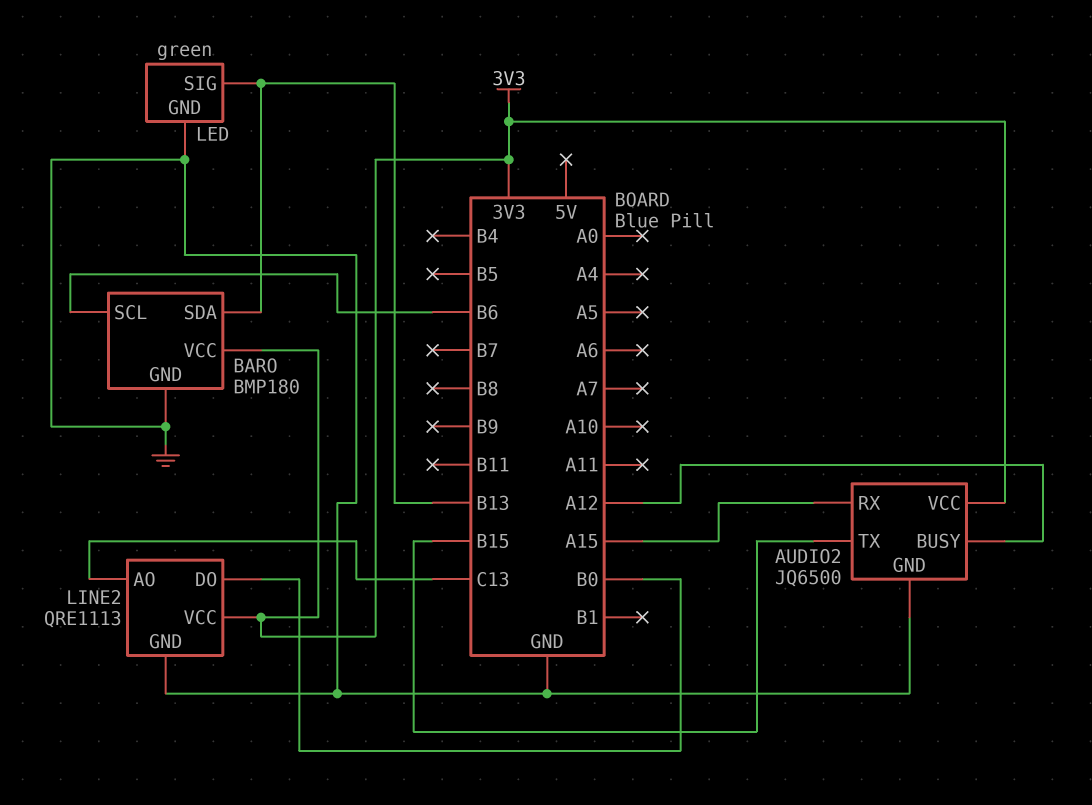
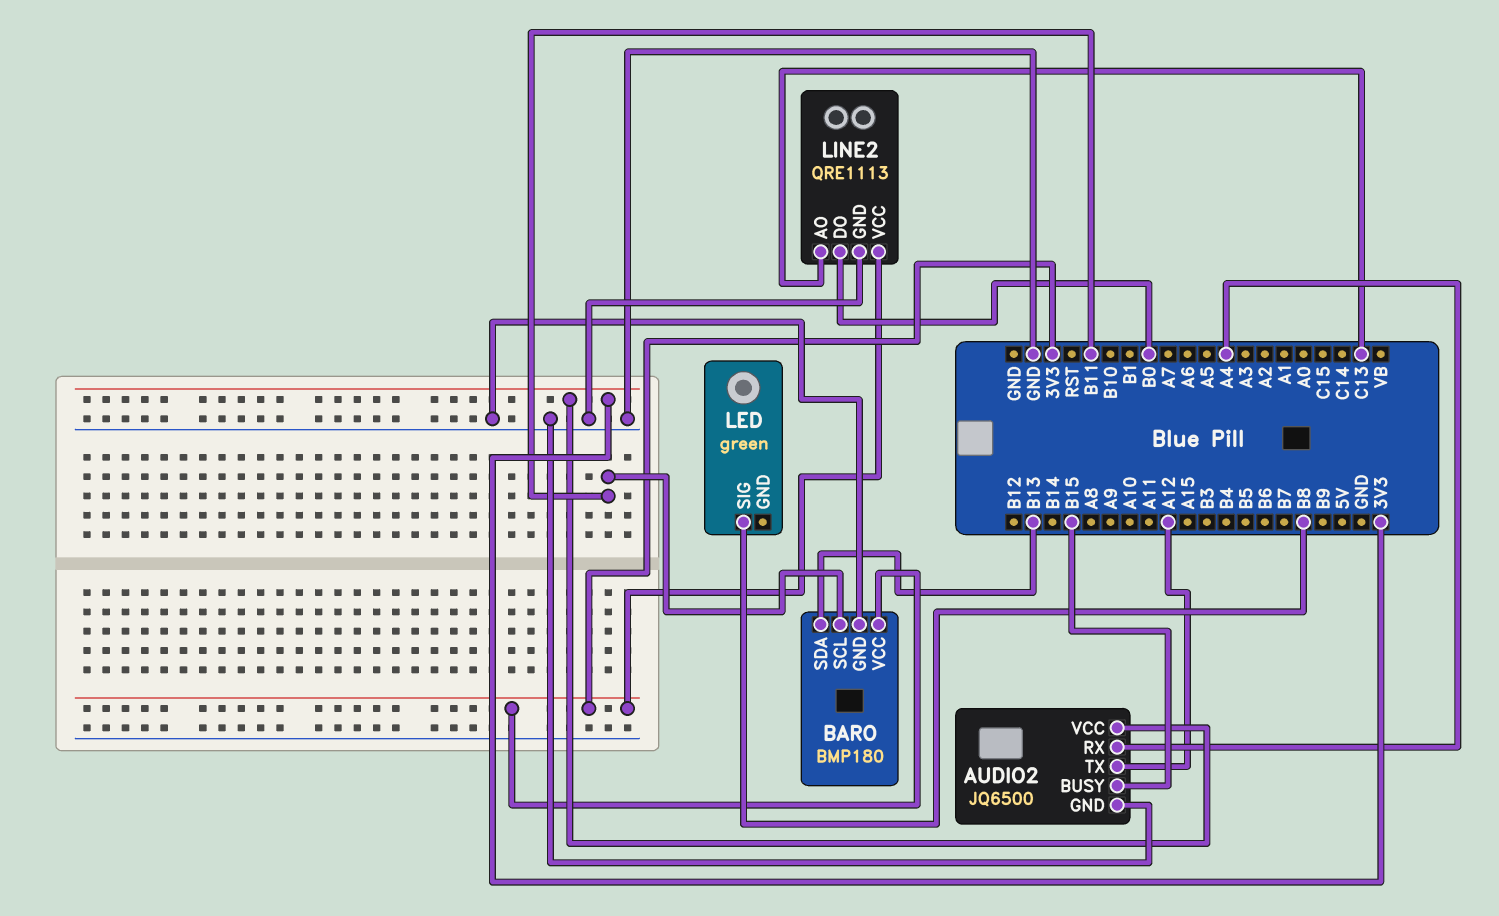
AUDIO2 pin BUSY: A12 -> B15
AUDIO2 pin RX: A15 -> A4
AUDIO2 pin TX: B15 -> A12
BARO pin SCL: B6 -> B11
LED pin GND: GND -> none
LED pin SIG: B13 -> B8

